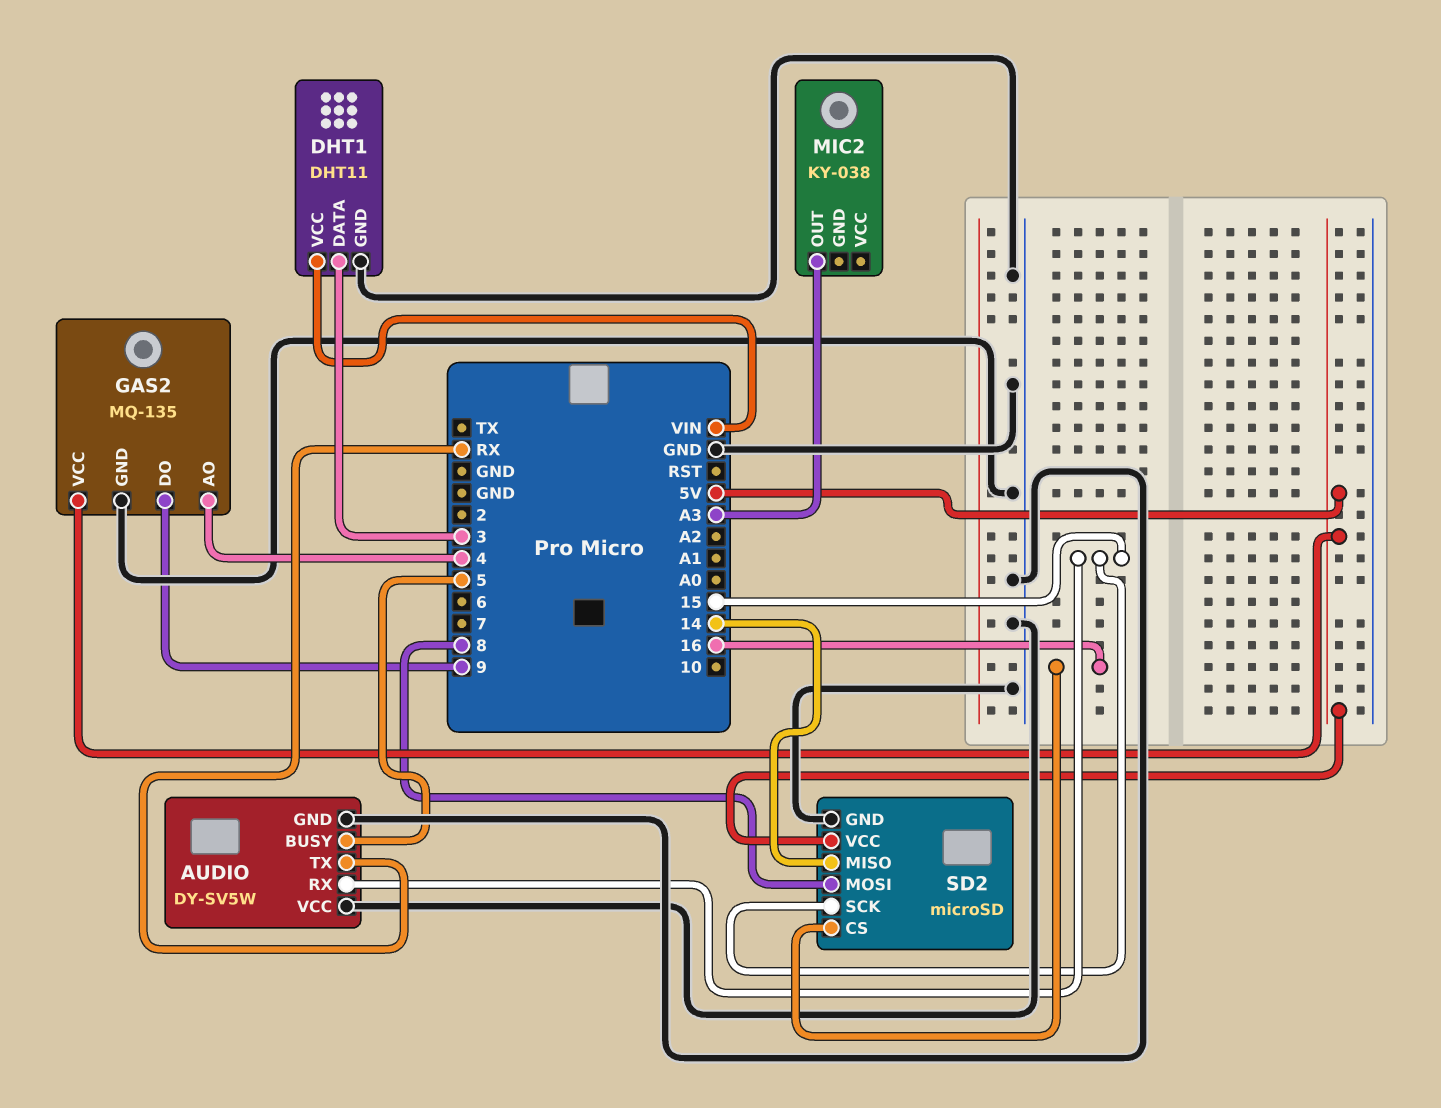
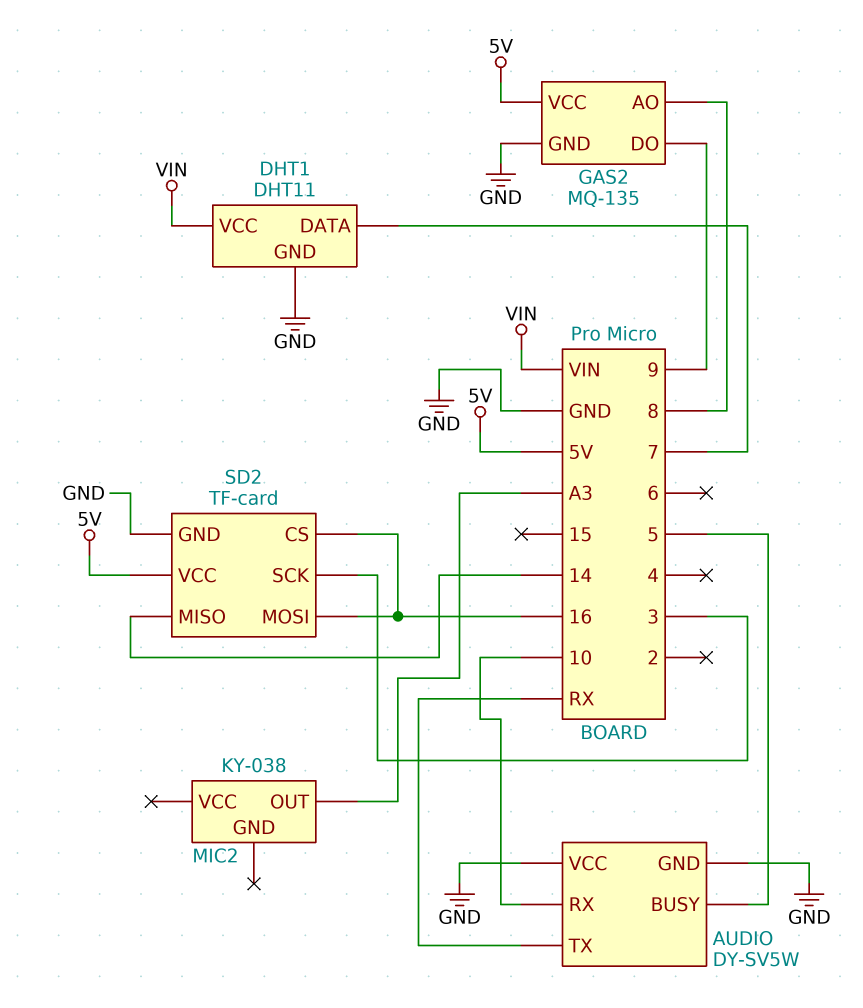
AUDIO pin RX: 15 -> 10
DHT1 pin DATA: 3 -> 7
GAS2 pin AO: 4 -> 8
SD2: microSD -> TF-card
SD2 pin MOSI: 8 -> 16
SD2 pin SCK: 15 -> 3

